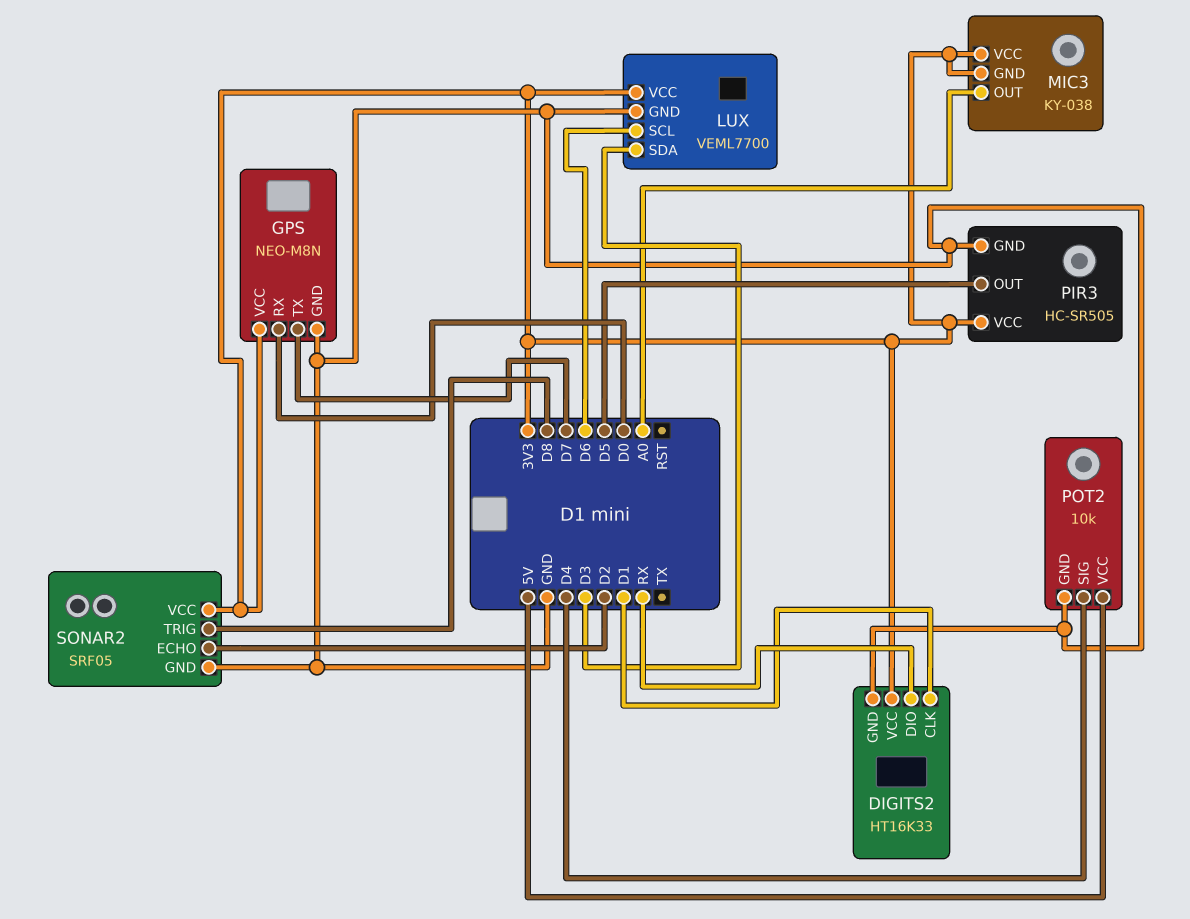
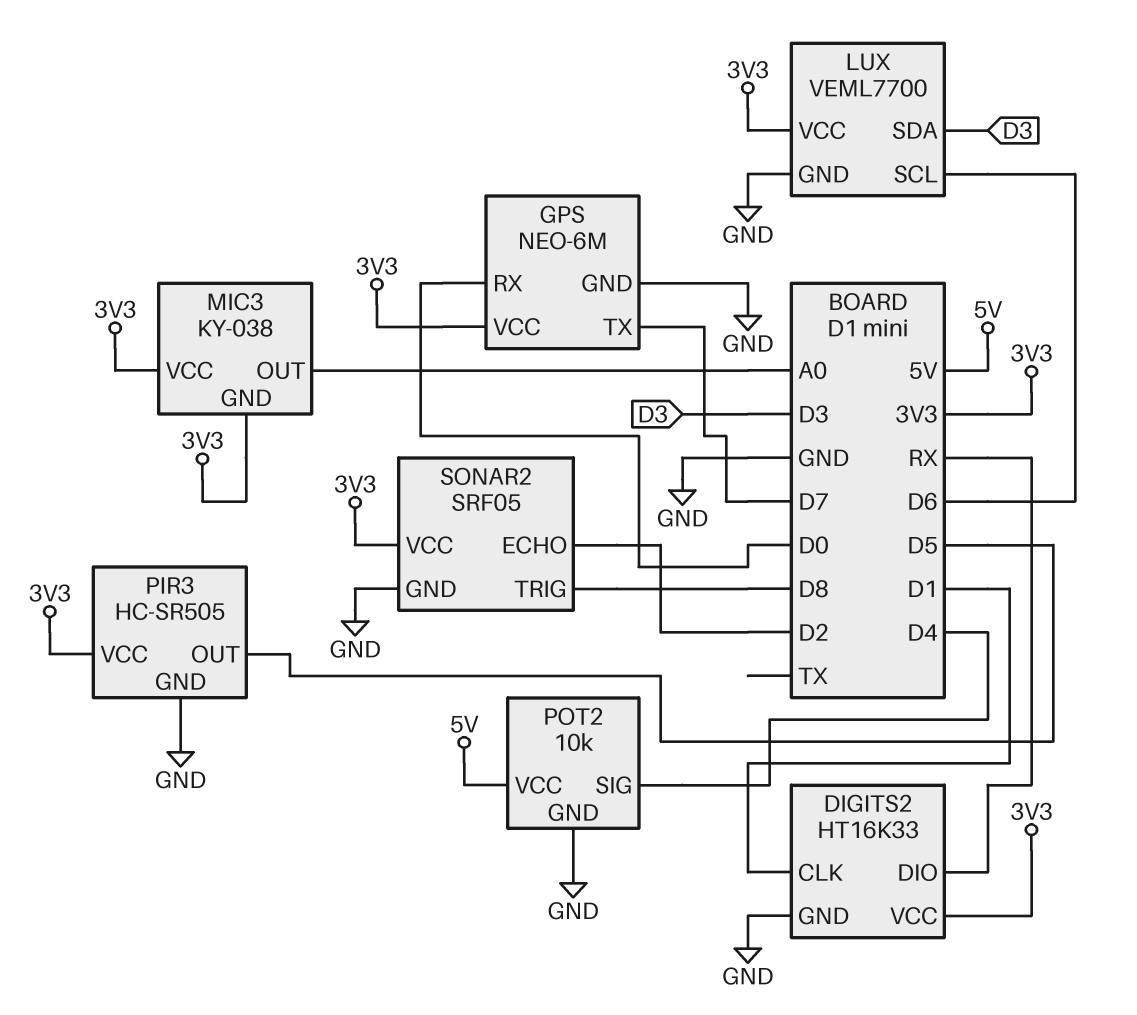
GPS: NEO-M8N -> NEO-6M

